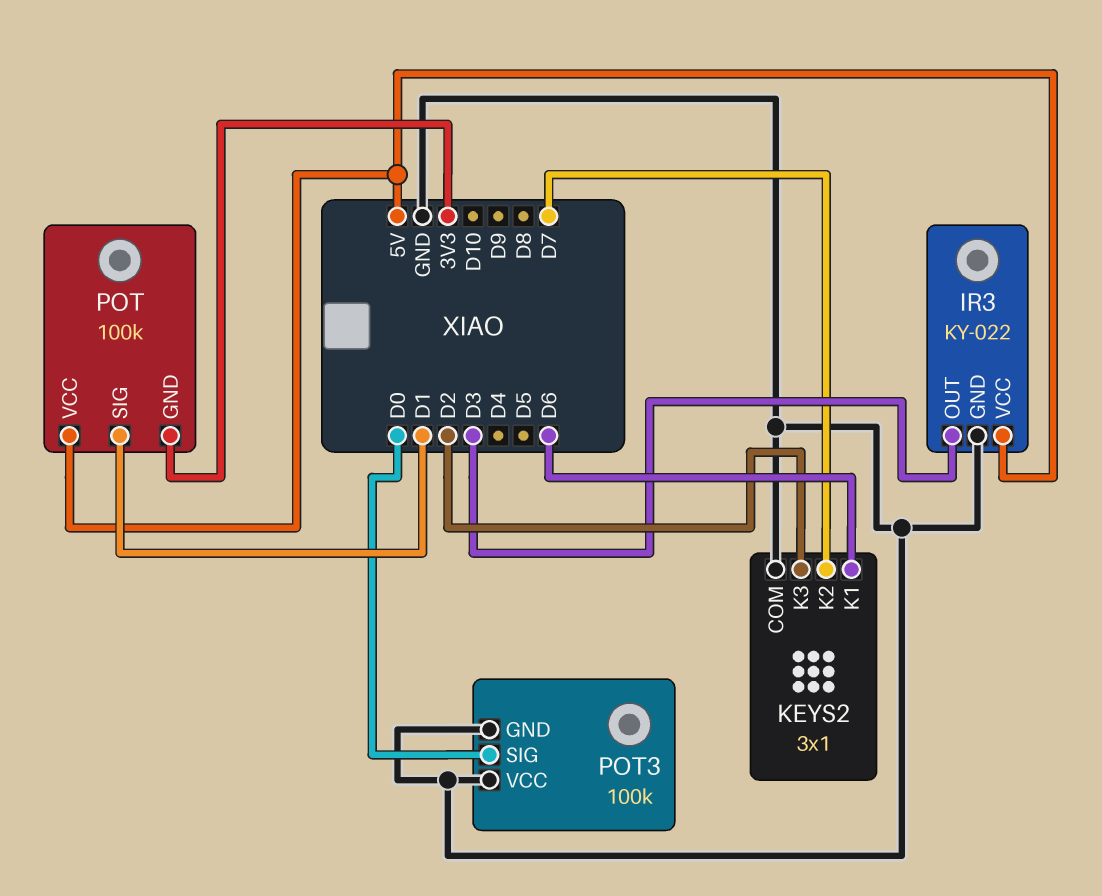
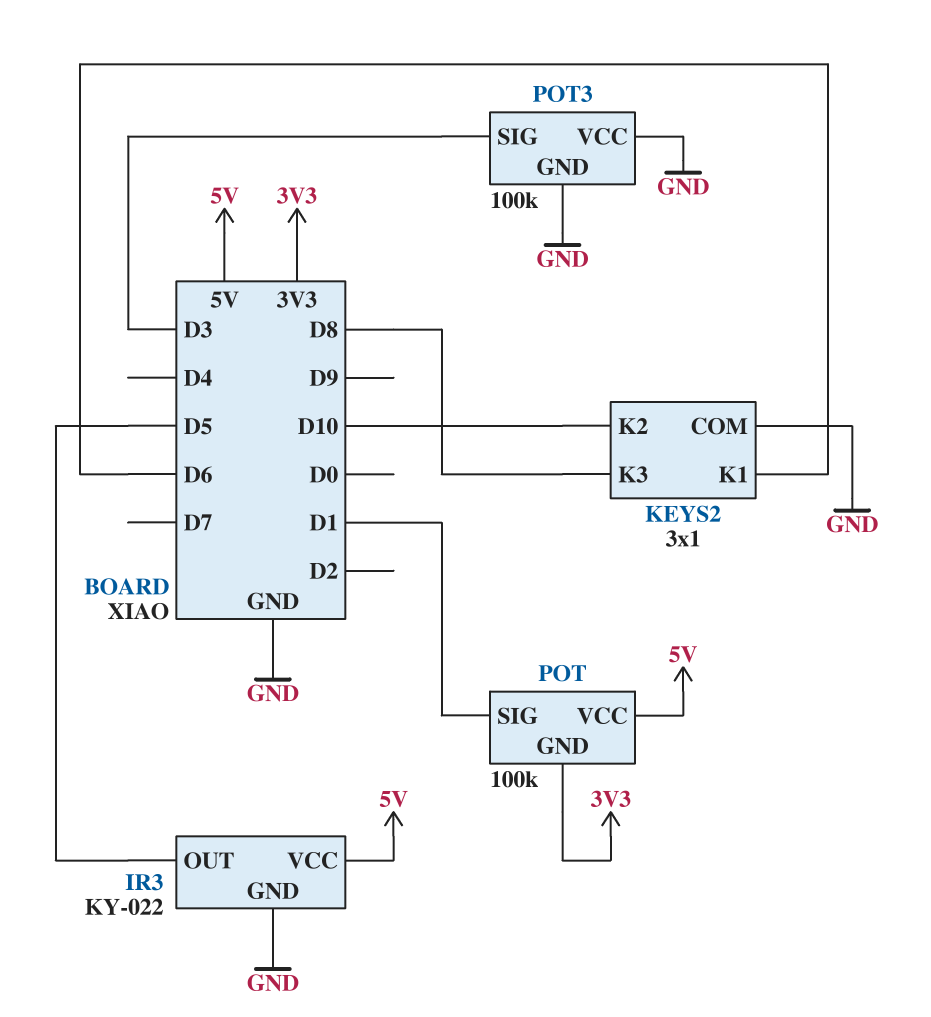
IR3 pin OUT: D3 -> D5
KEYS2 pin K2: D7 -> D10
KEYS2 pin K3: D2 -> D8
POT3 pin SIG: D0 -> D3

